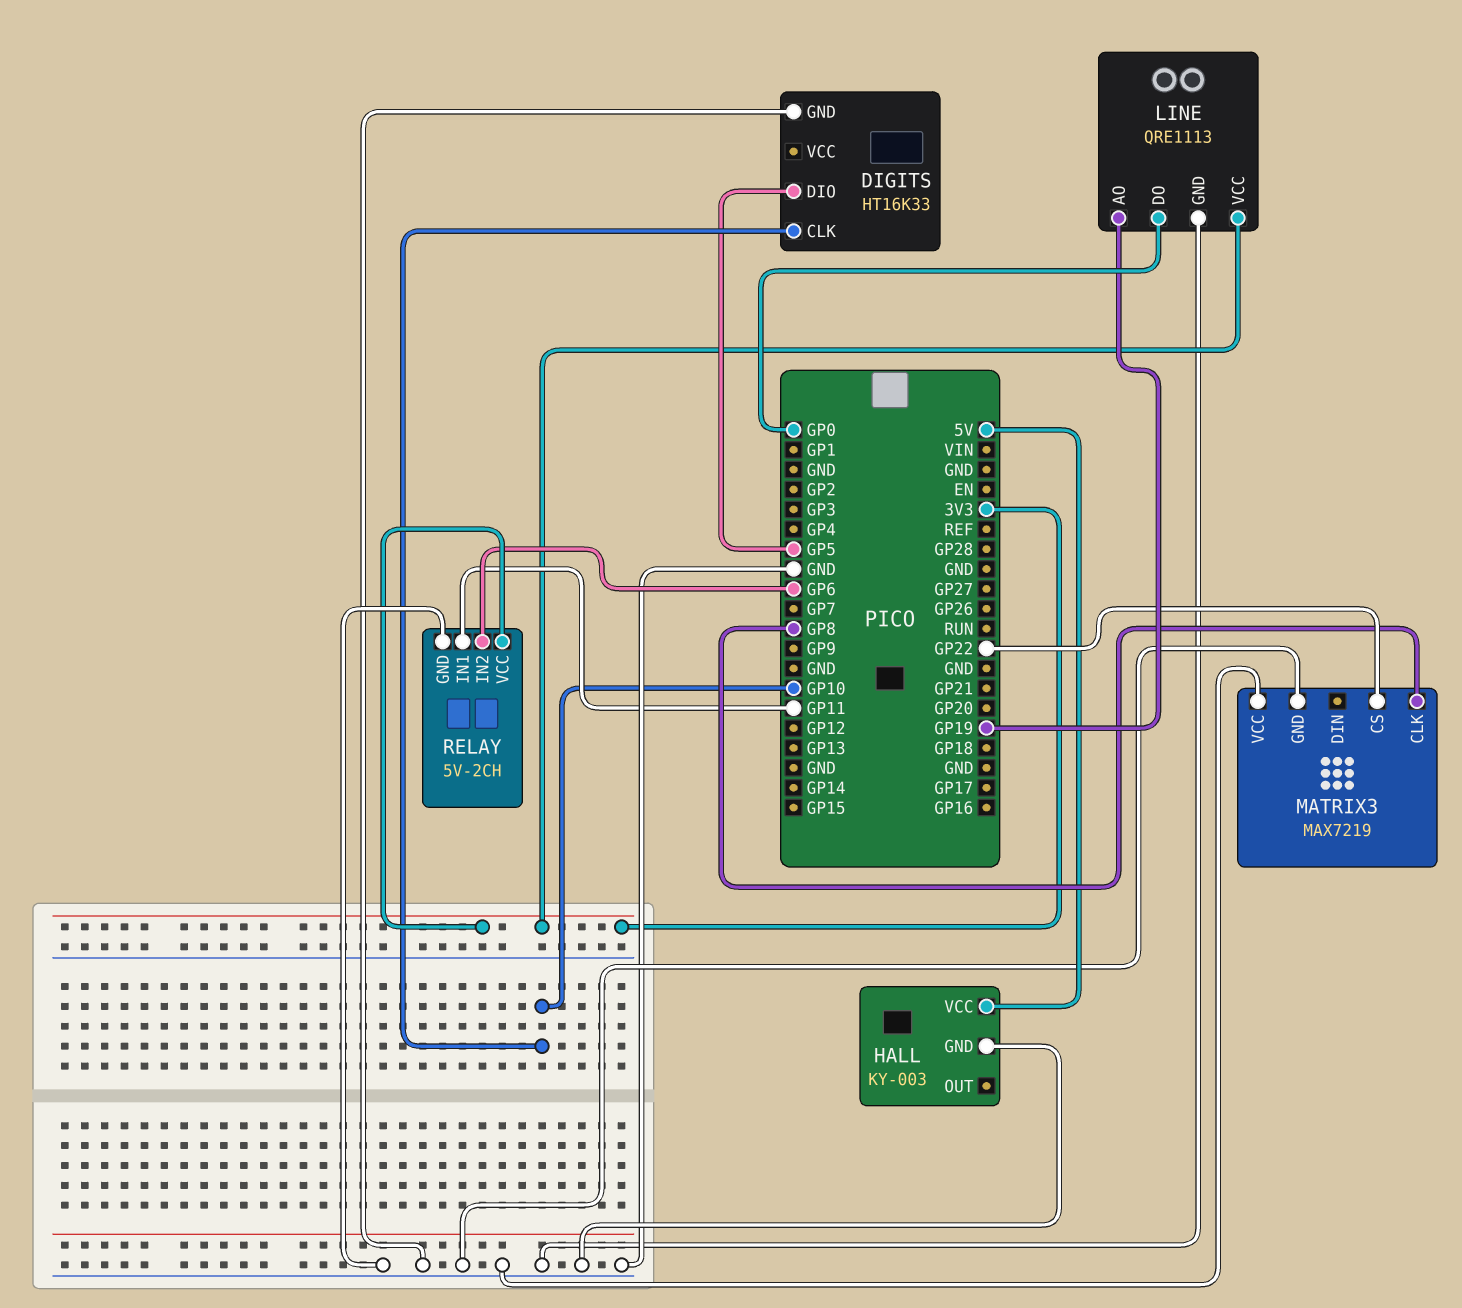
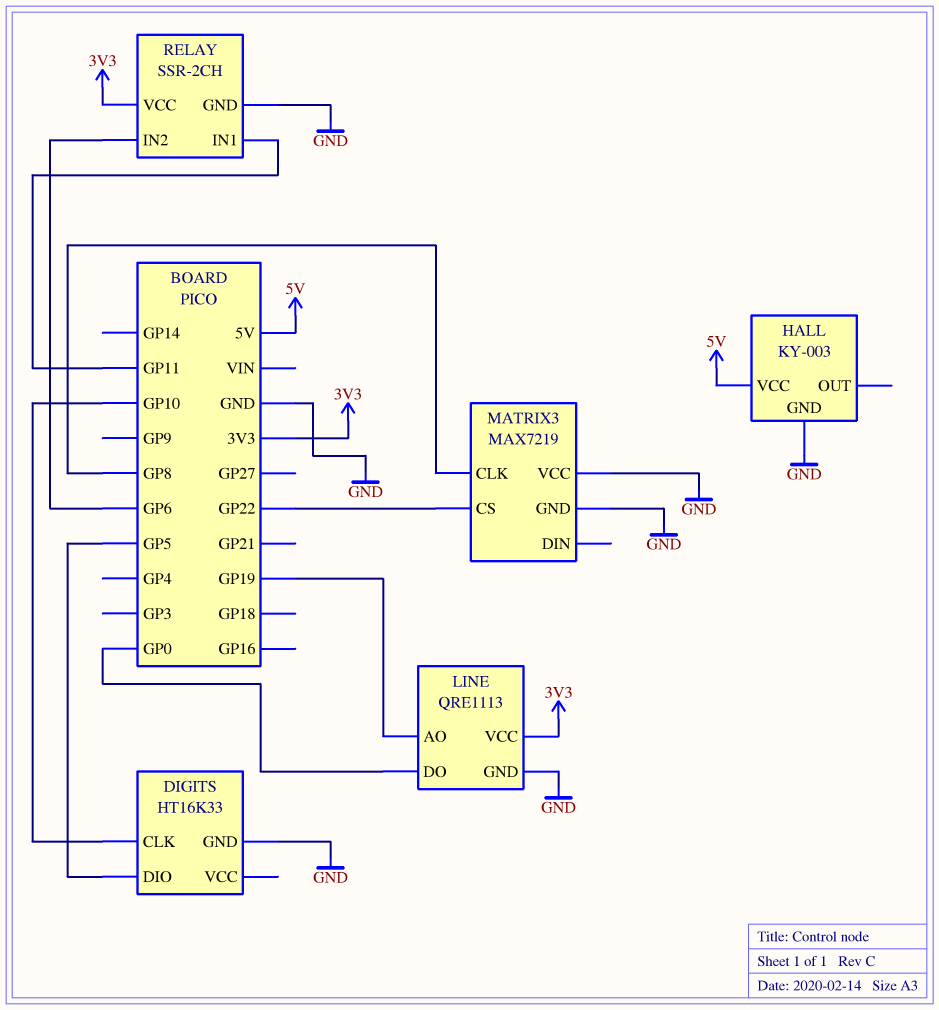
RELAY: 5V-2CH -> SSR-2CH

